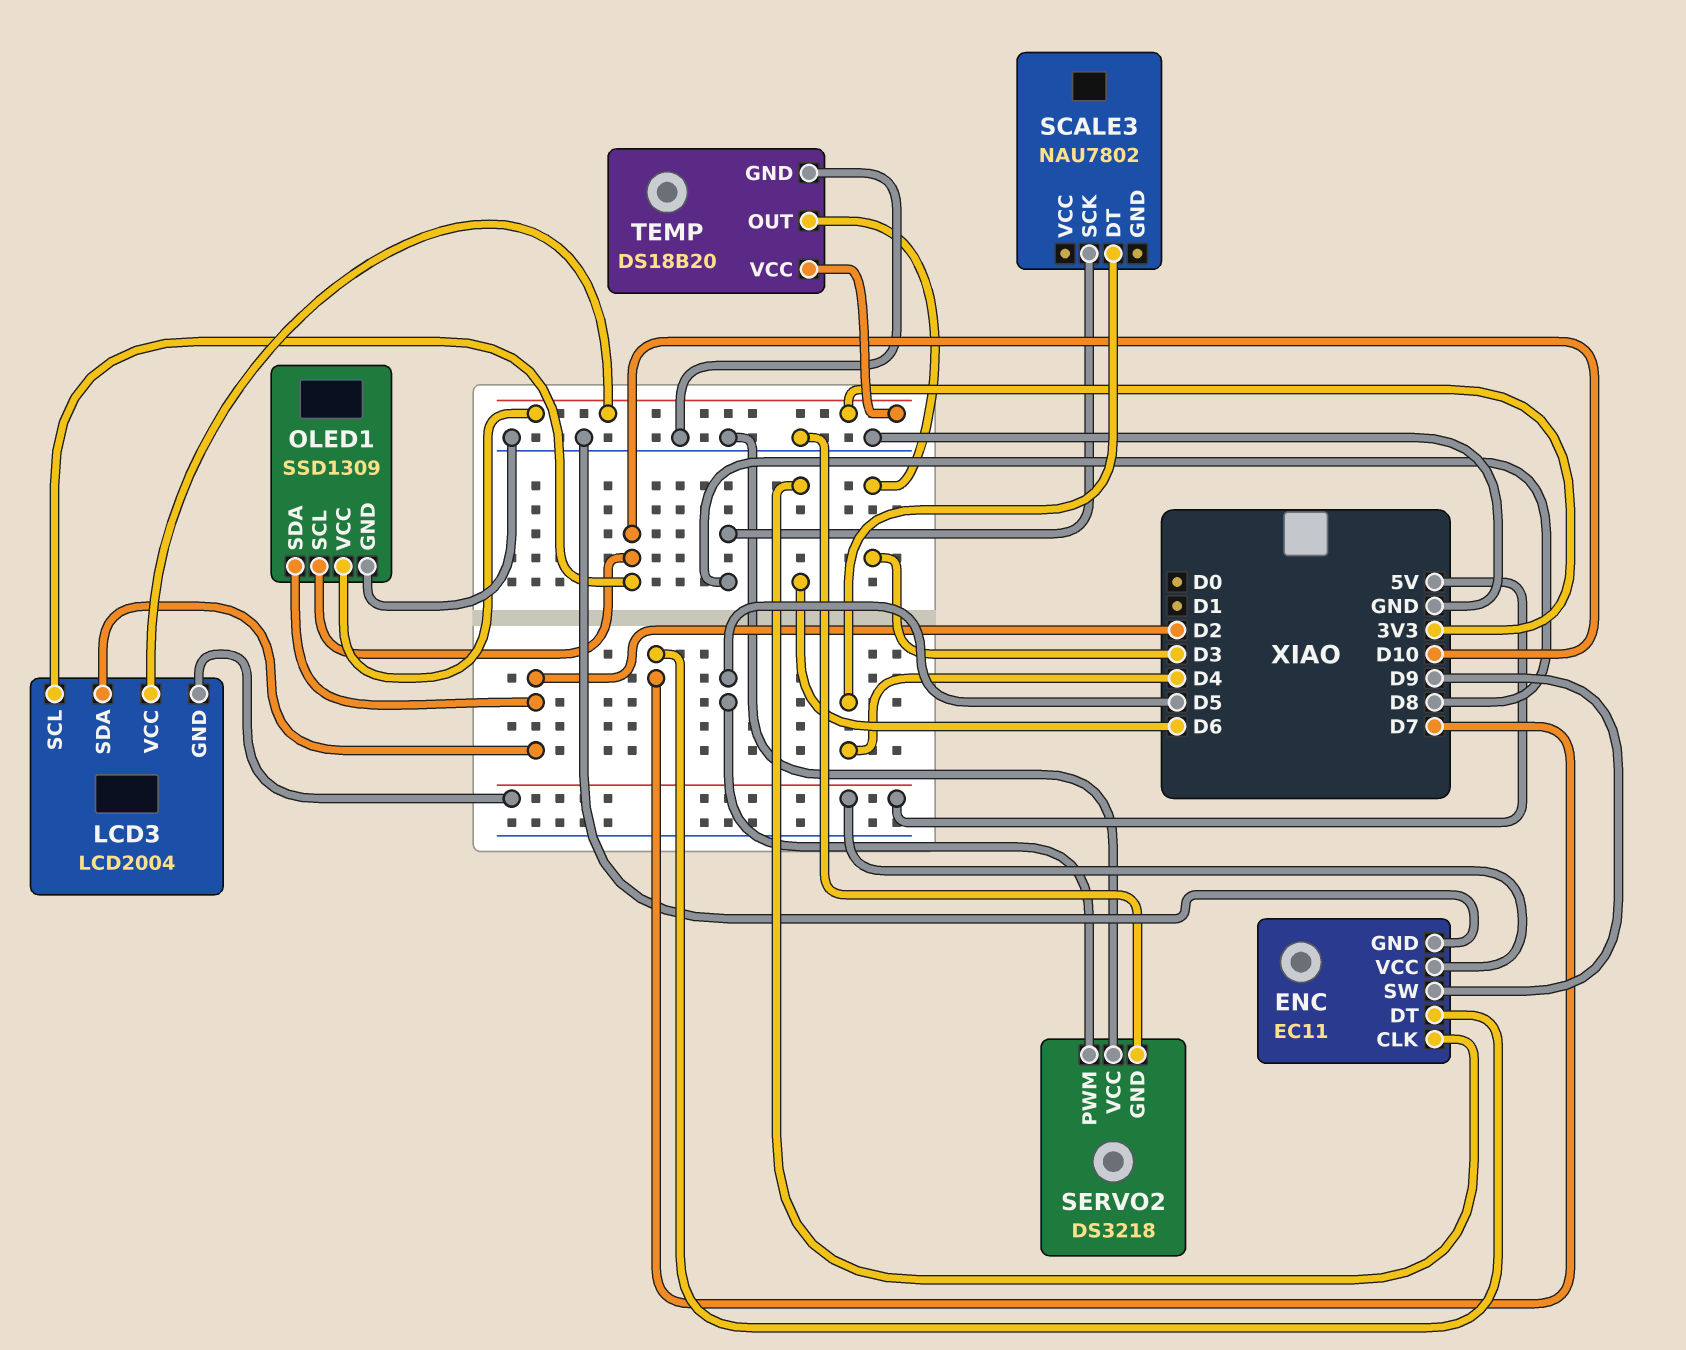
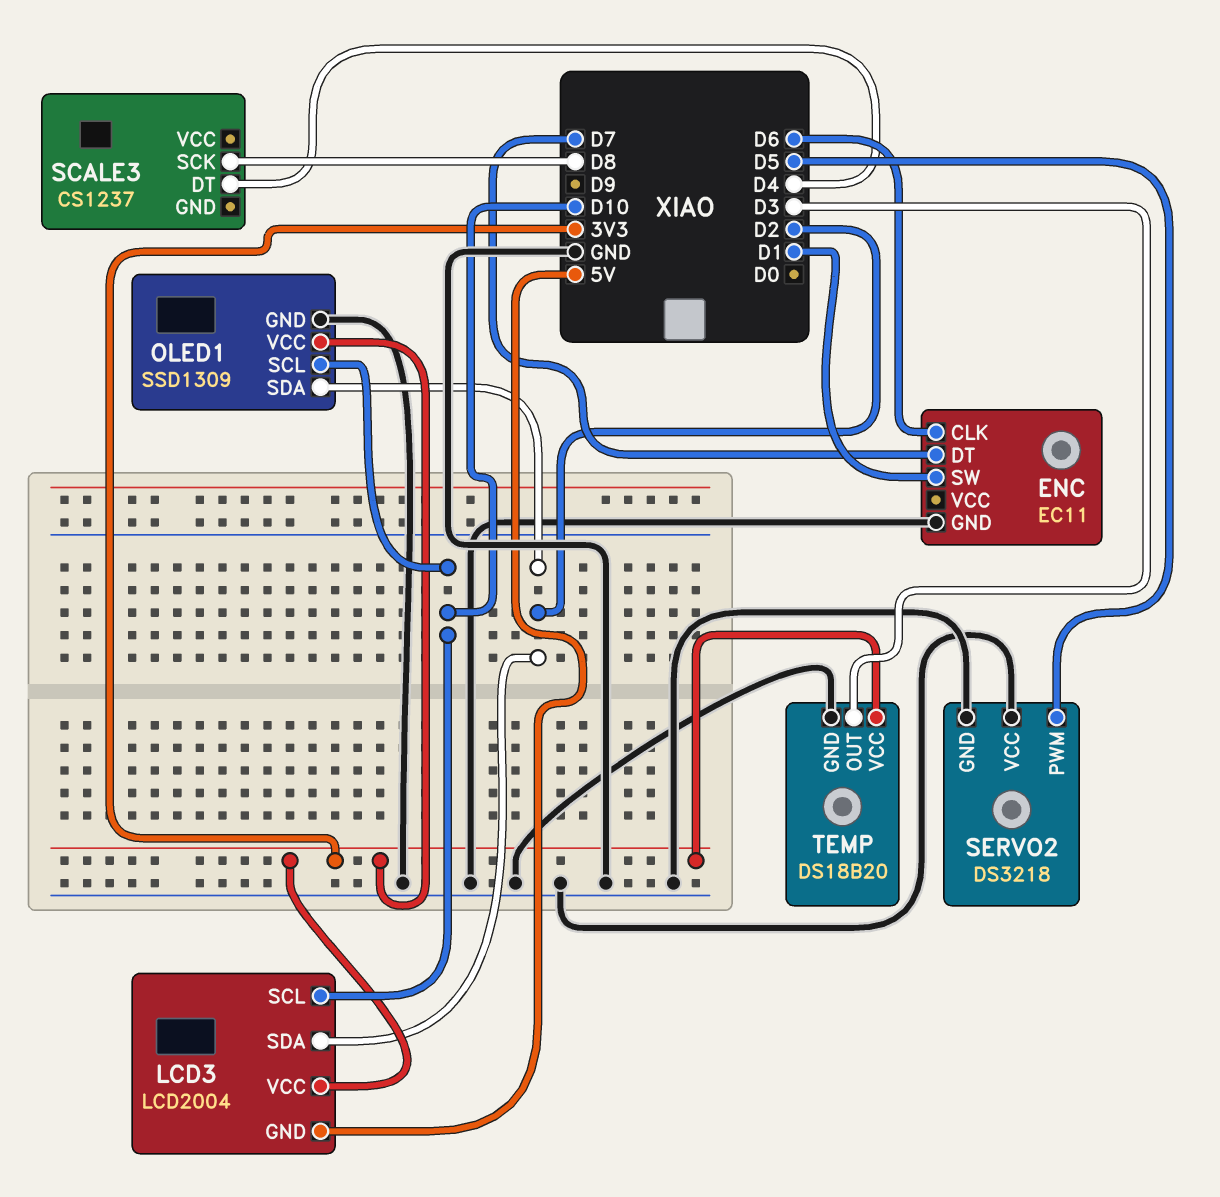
ENC pin SW: D9 -> D1
ENC pin VCC: 5V -> none
SCALE3: NAU7802 -> CS1237

